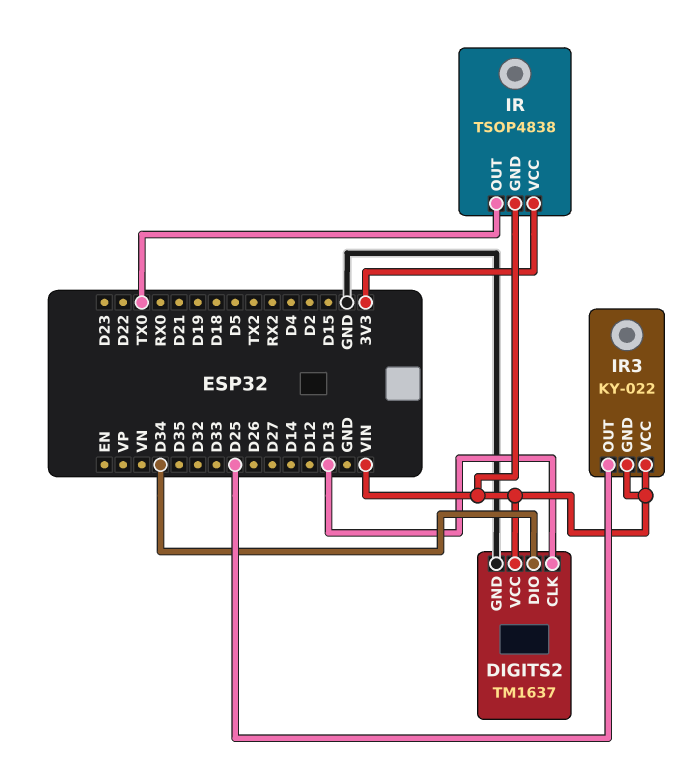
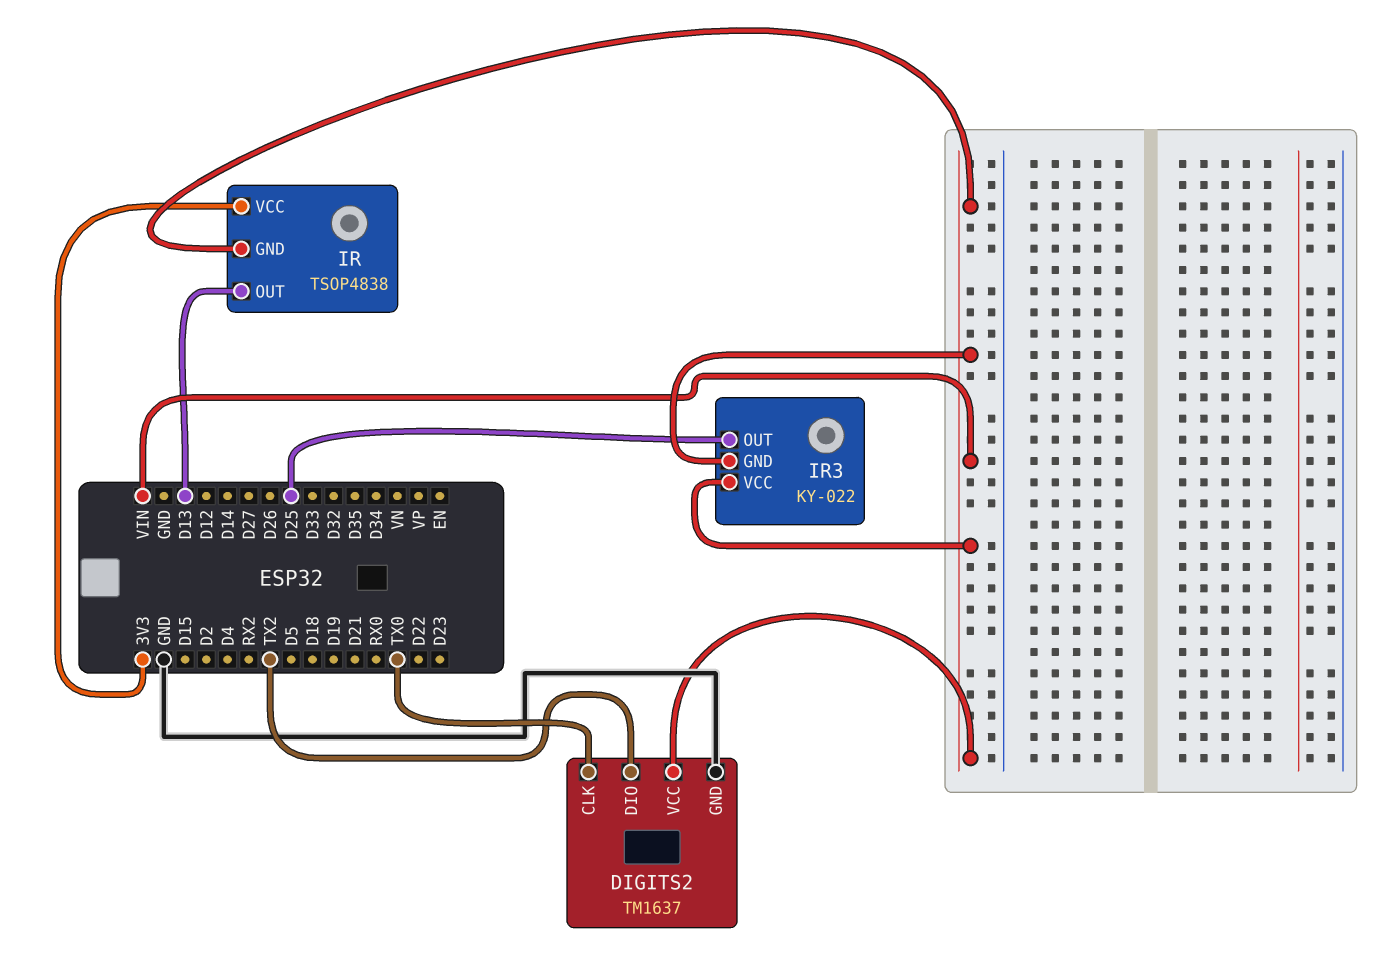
DIGITS2 pin CLK: D13 -> TX0
DIGITS2 pin DIO: D34 -> TX2
IR pin OUT: TX0 -> D13

